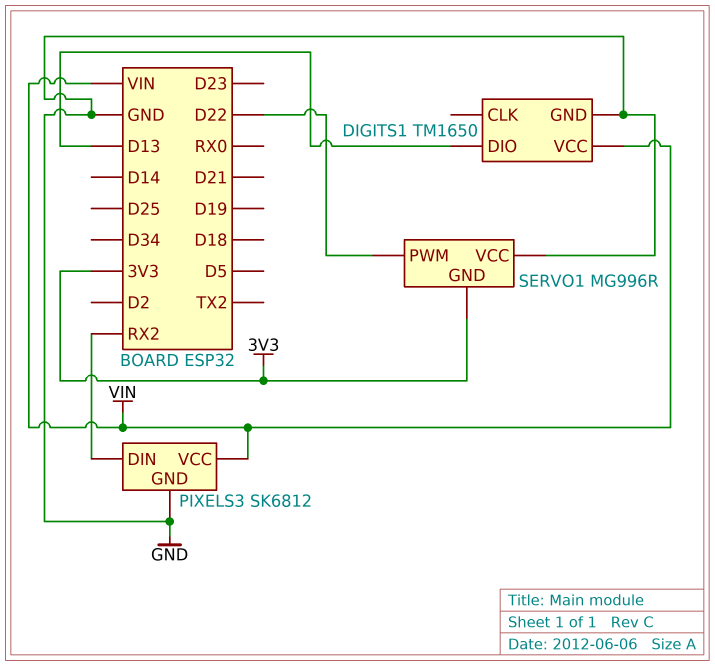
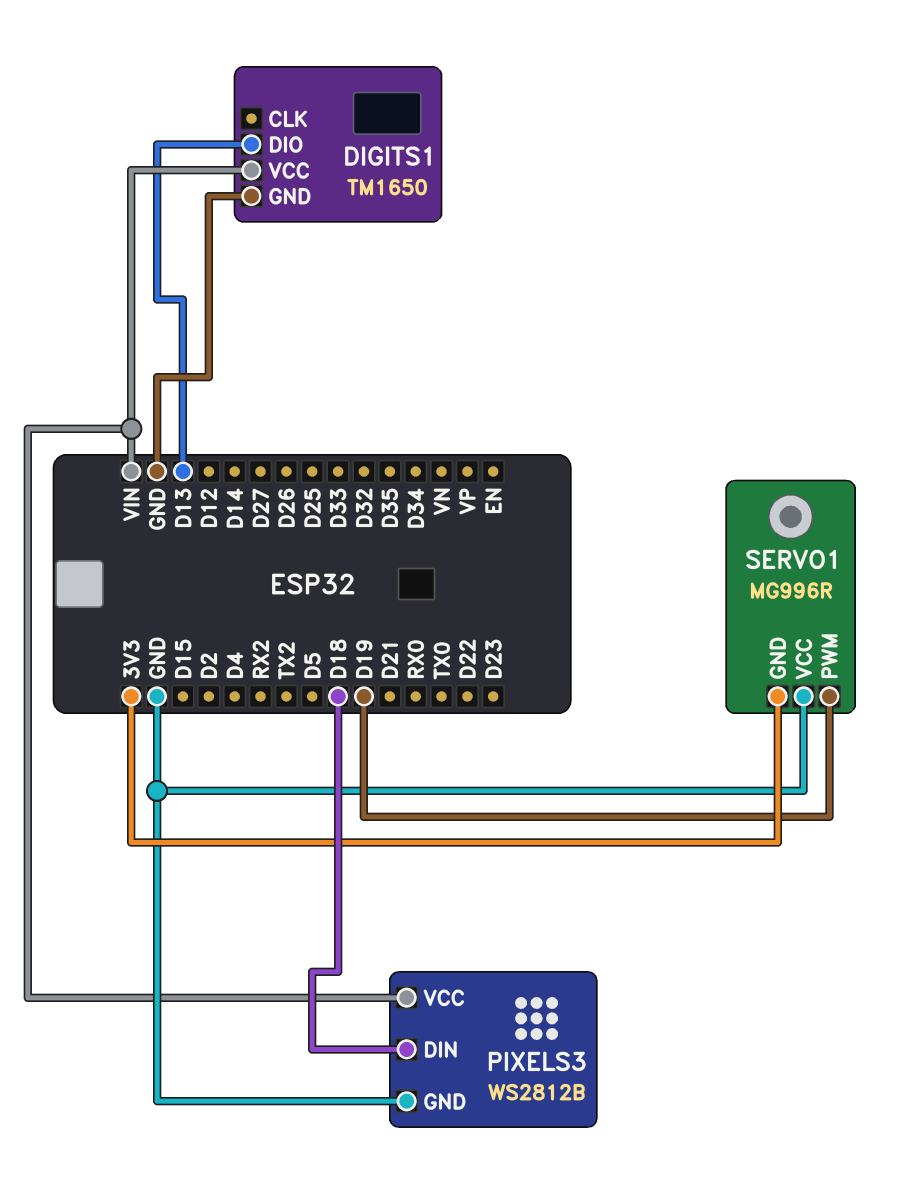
PIXELS3: SK6812 -> WS2812B
PIXELS3 pin DIN: RX2 -> D18
SERVO1 pin PWM: D22 -> D19

